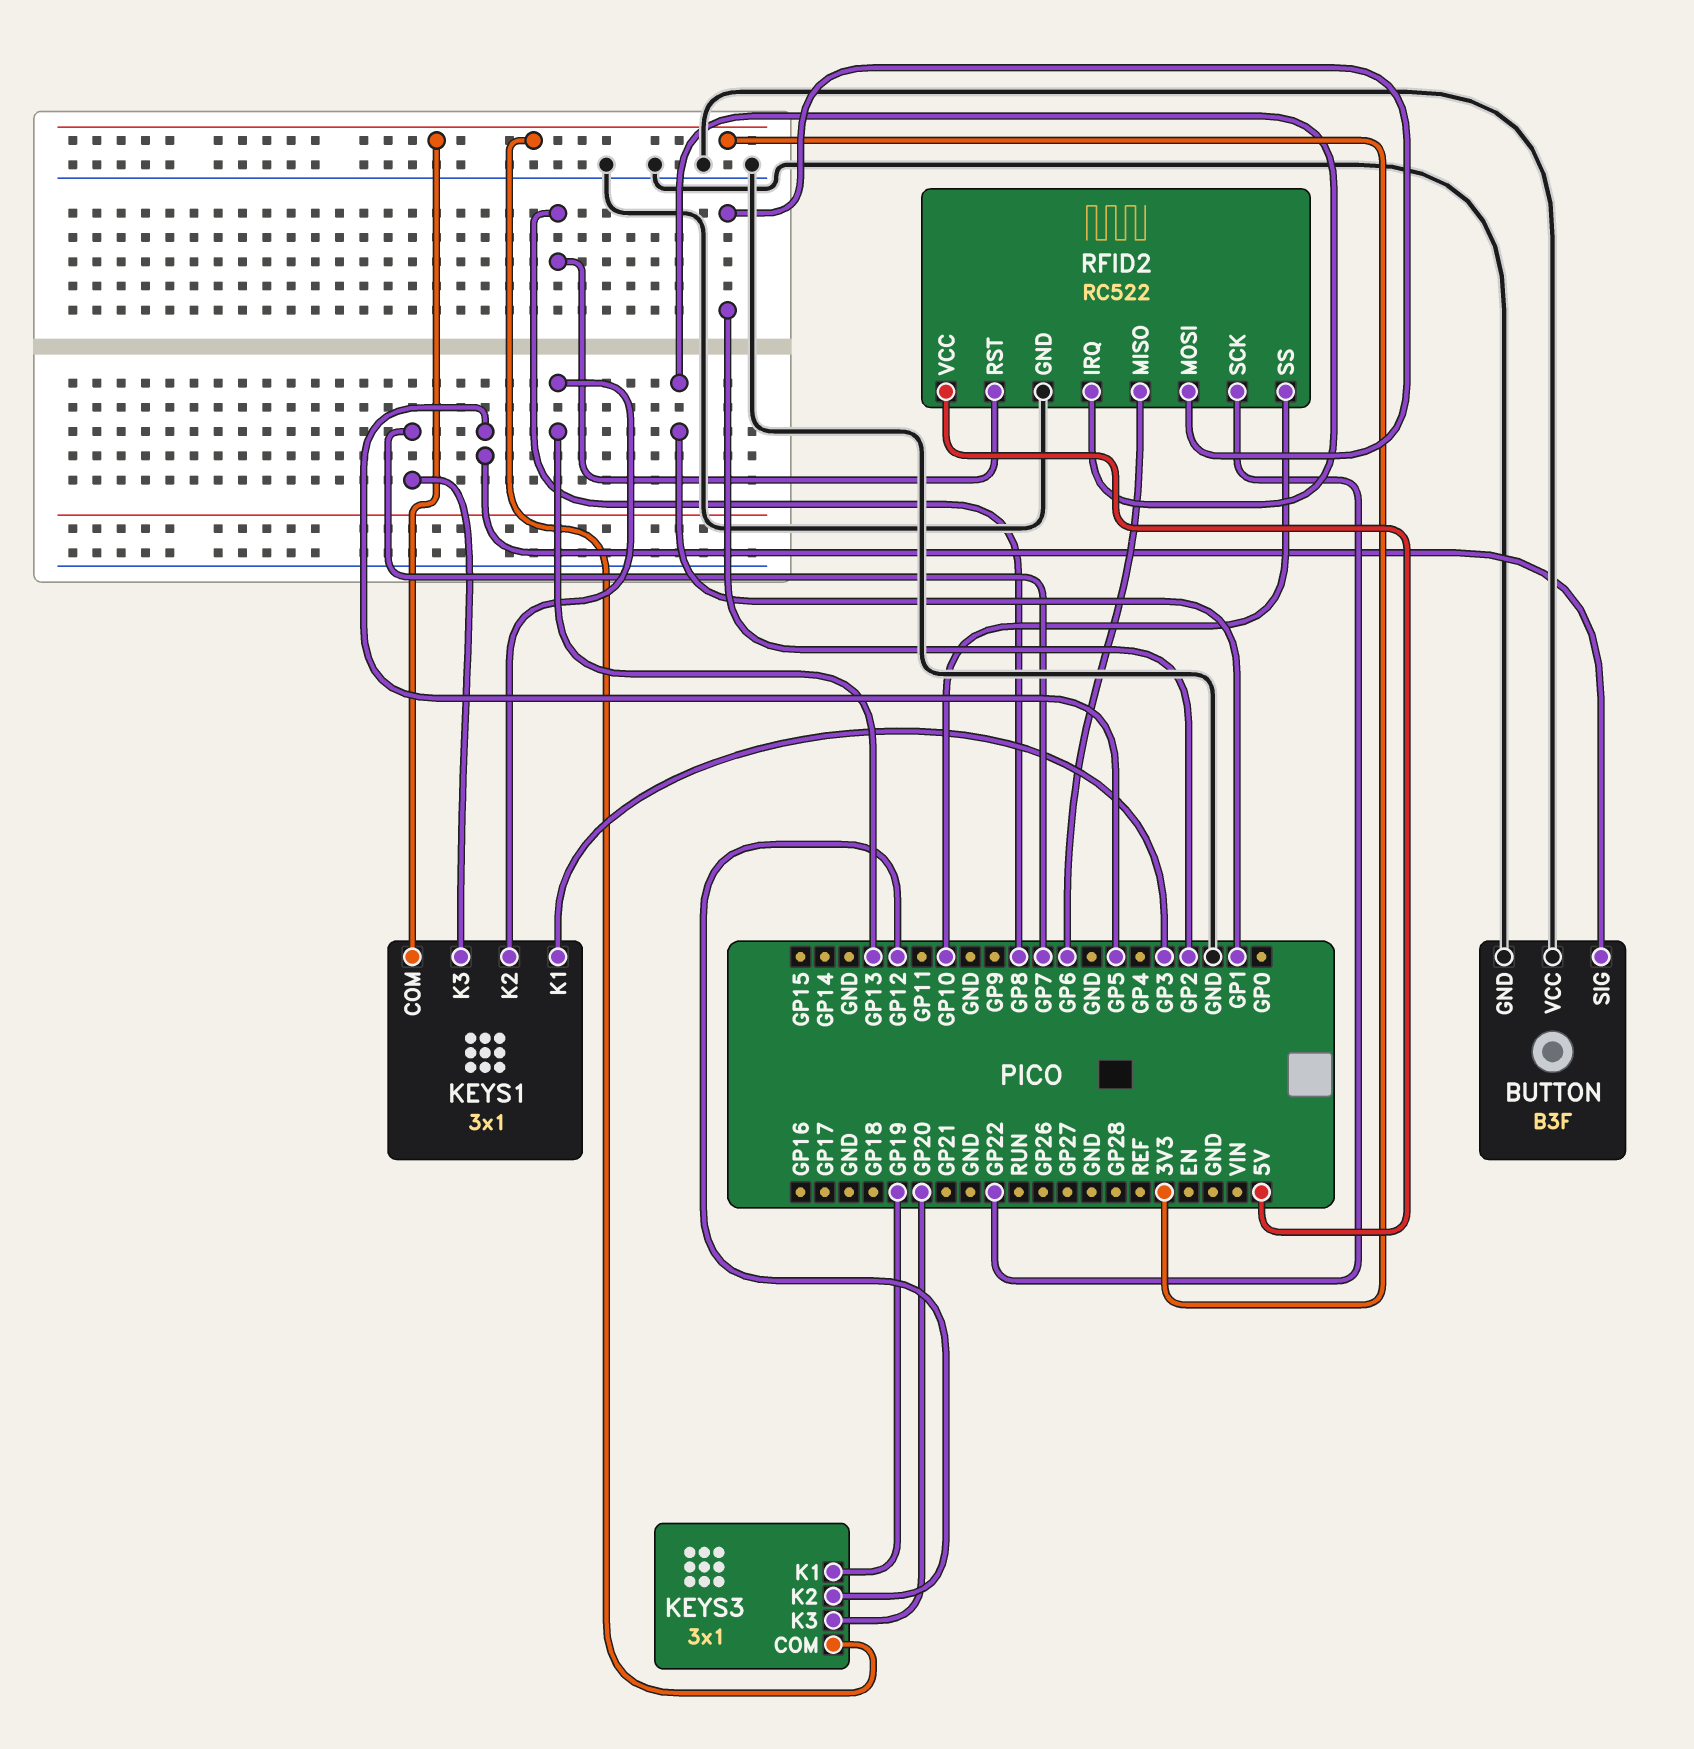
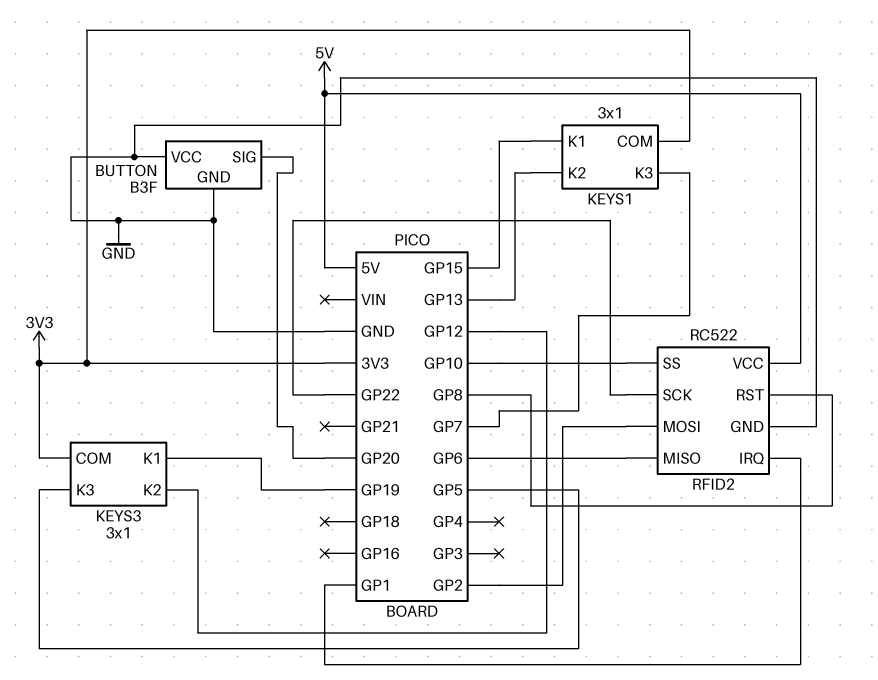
BUTTON pin SIG: GP5 -> GP20
KEYS1 pin K1: GP3 -> GP15
KEYS3 pin K3: GP20 -> GP5

